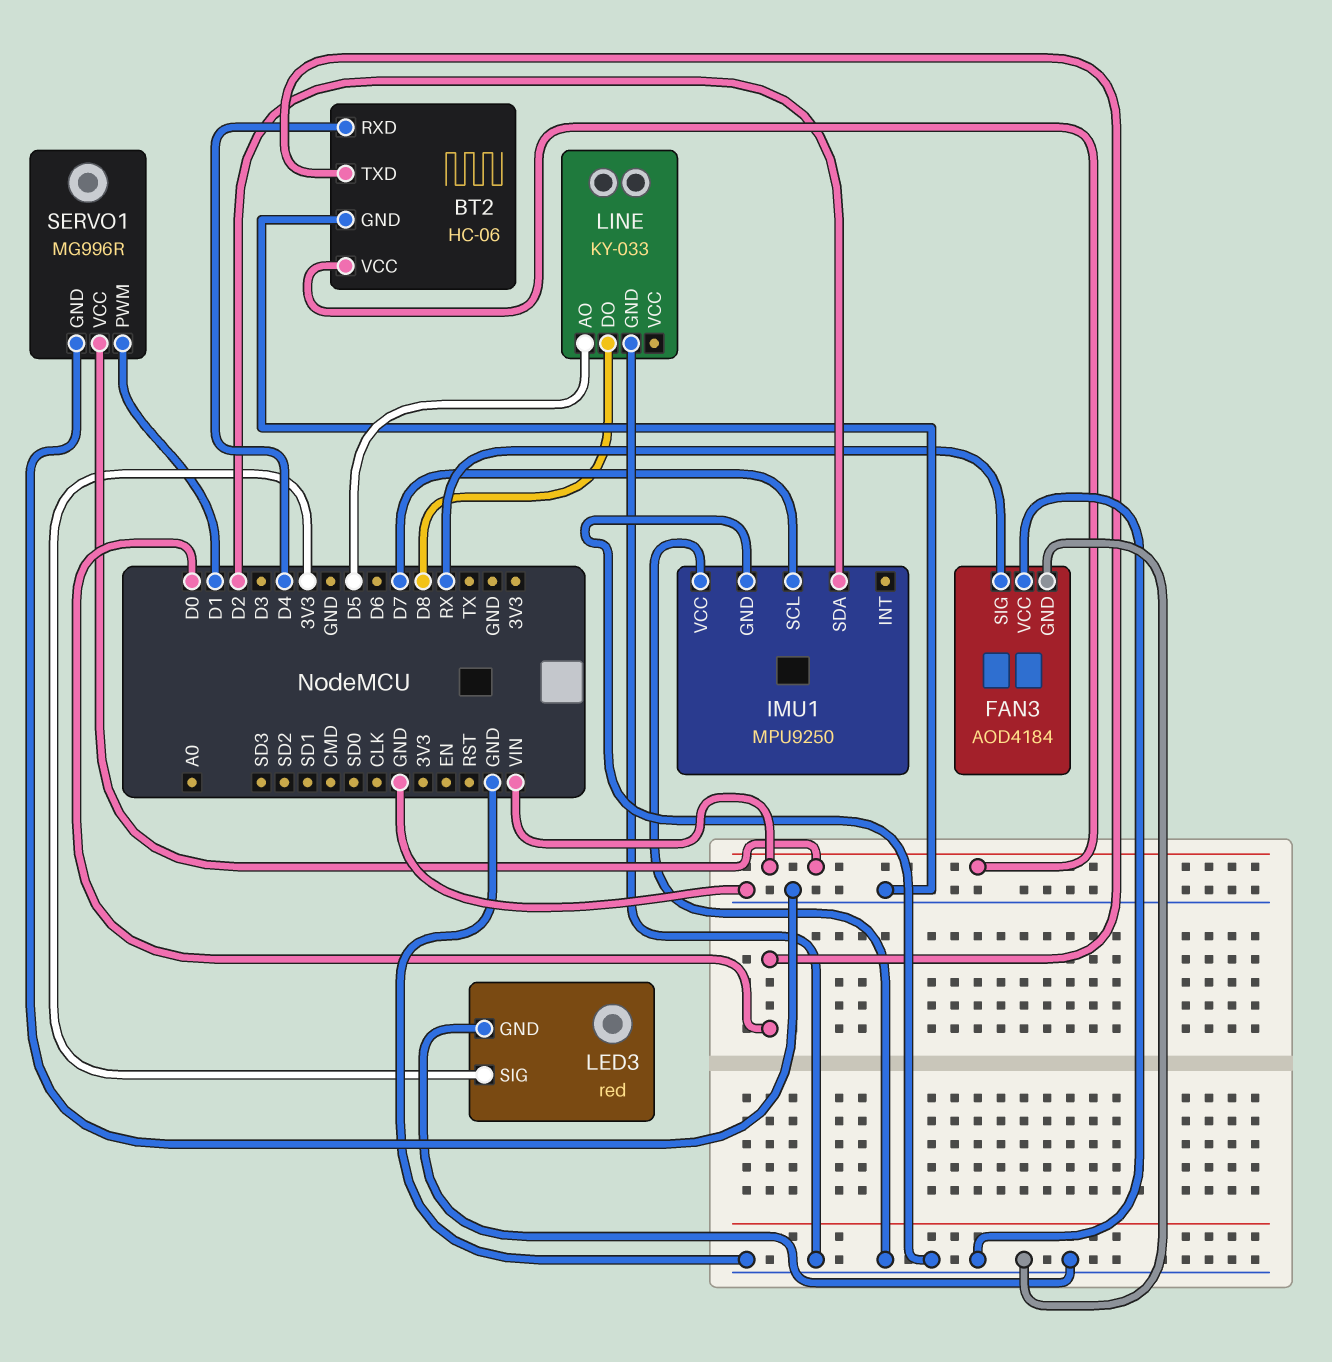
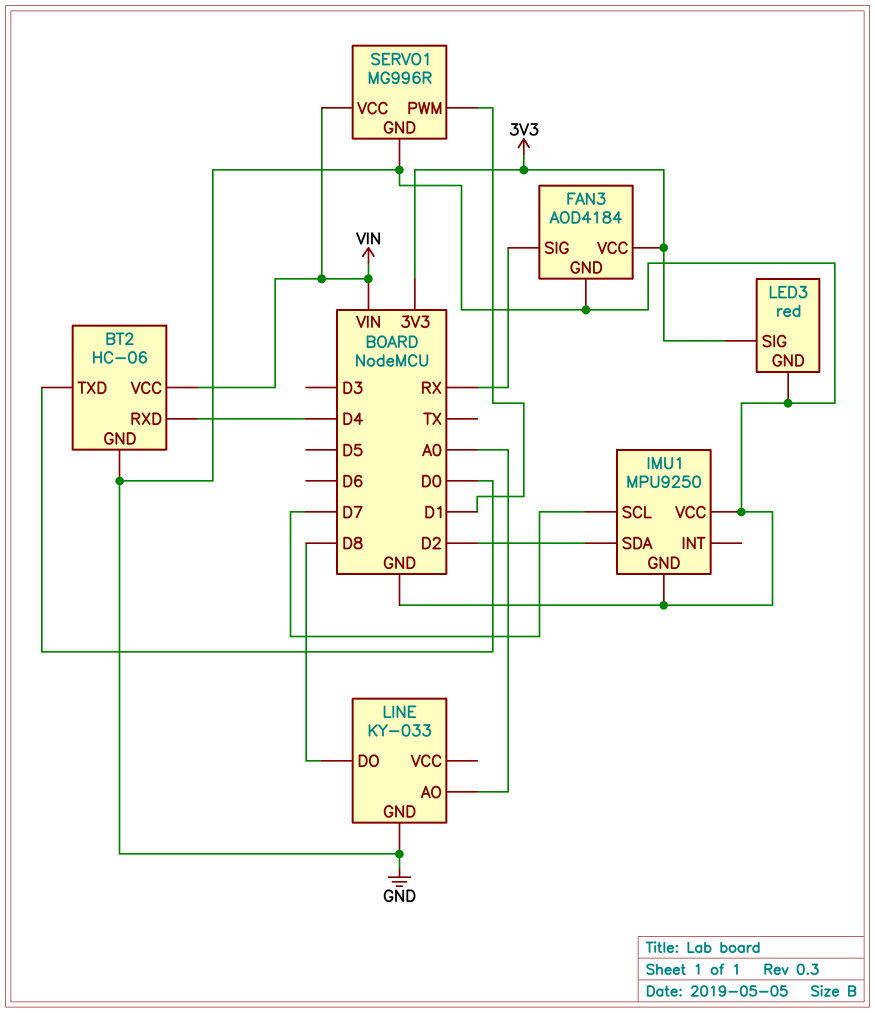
FAN3 pin VCC: GND -> 3V3
LINE pin AO: D5 -> A0

